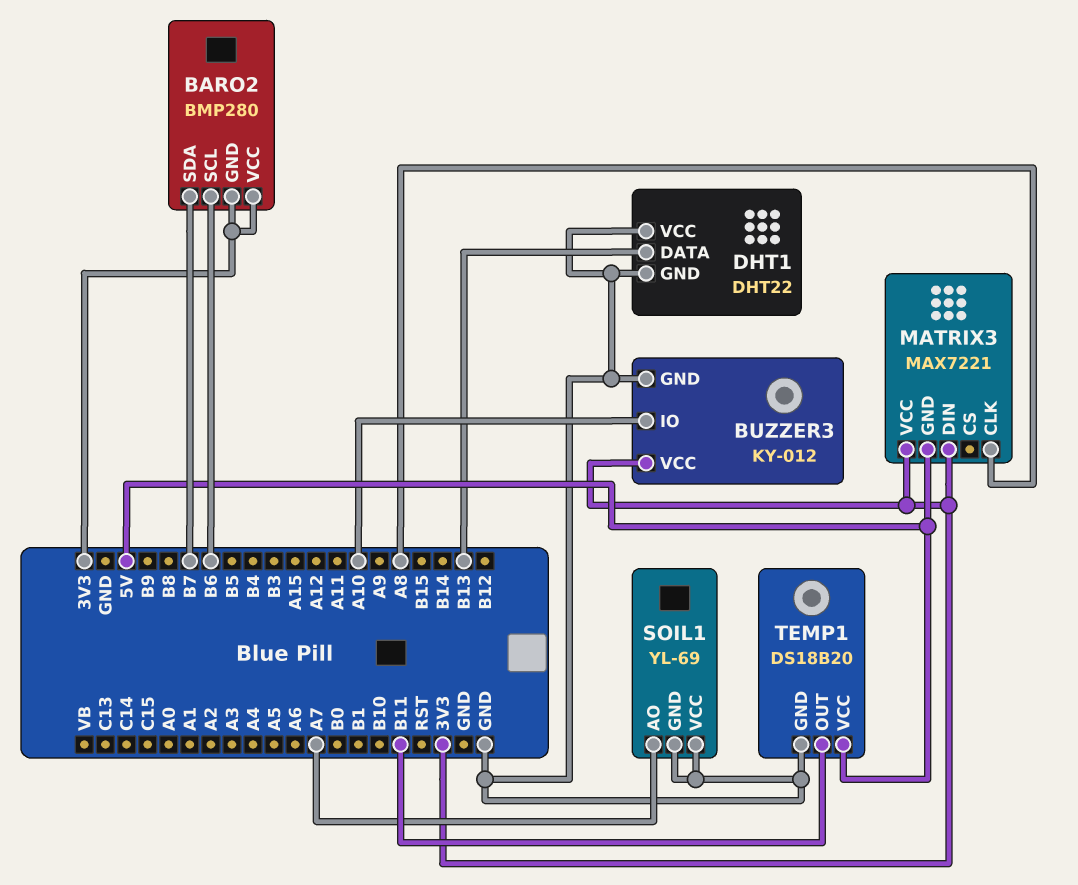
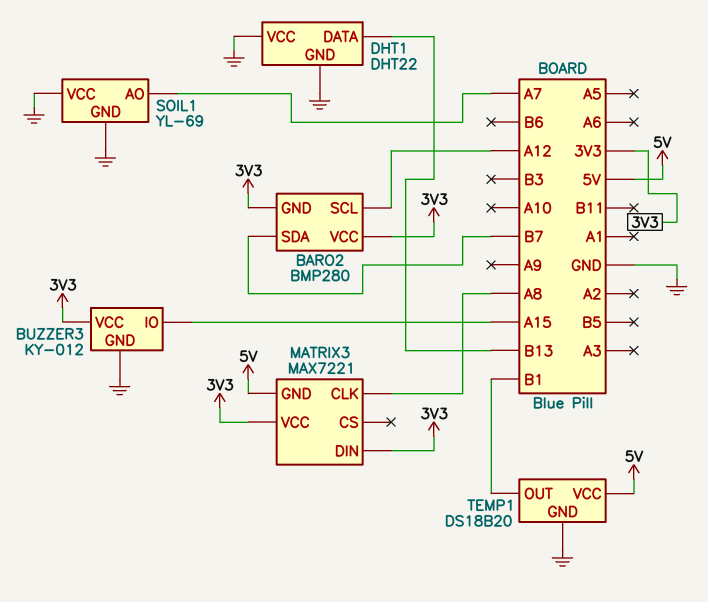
BARO2 pin SCL: B6 -> A12
BUZZER3 pin IO: A10 -> A15
TEMP1 pin OUT: B11 -> B1

